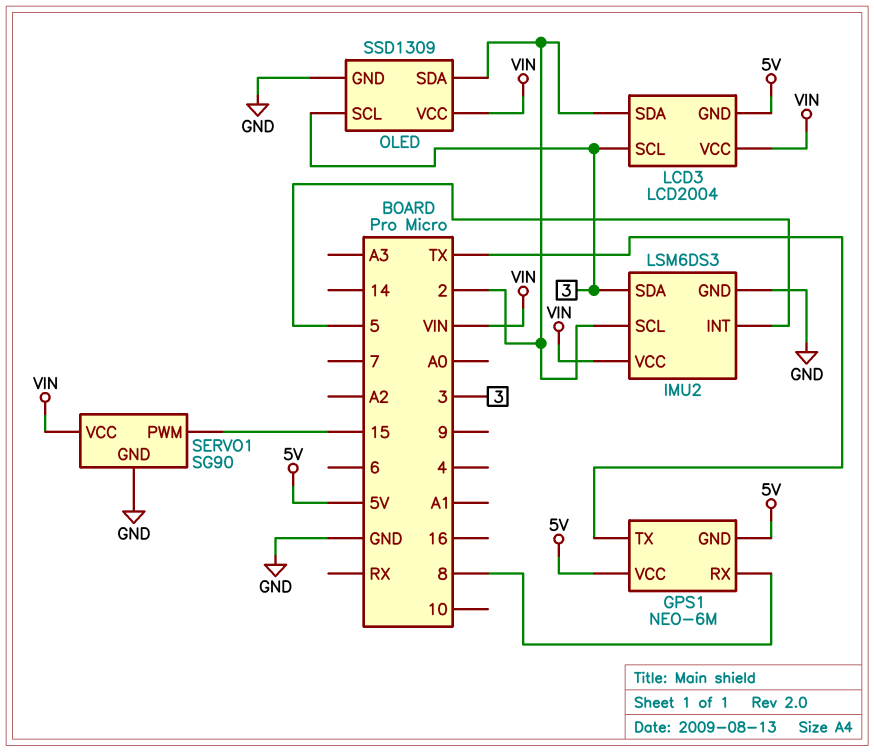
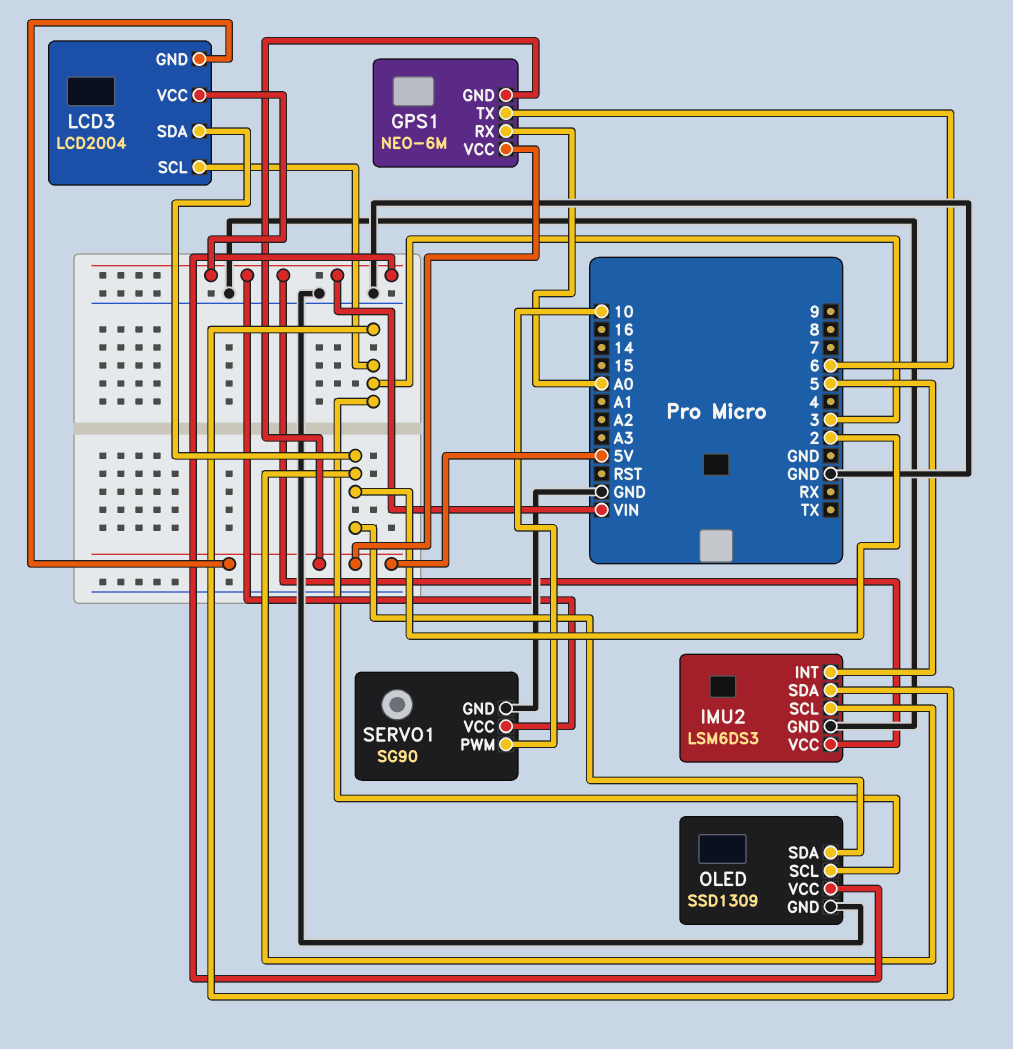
GPS1 pin RX: 8 -> A0
GPS1 pin TX: TX -> 6
SERVO1 pin PWM: 15 -> 10

